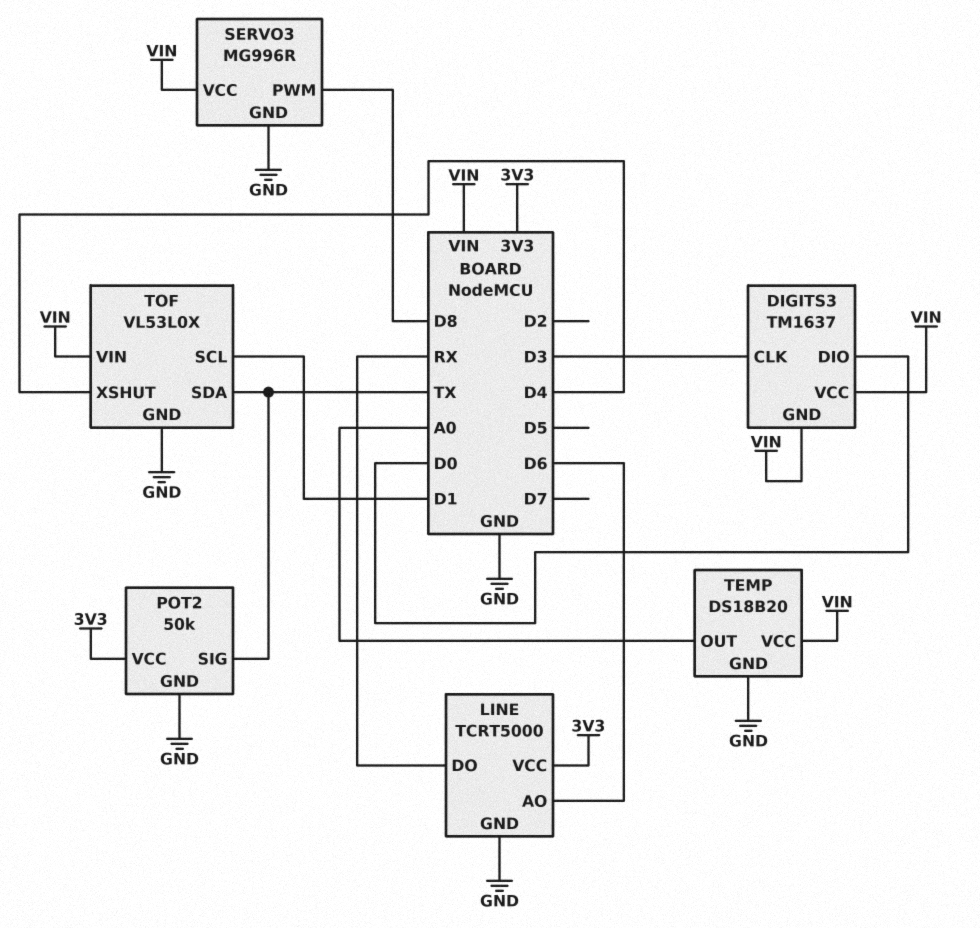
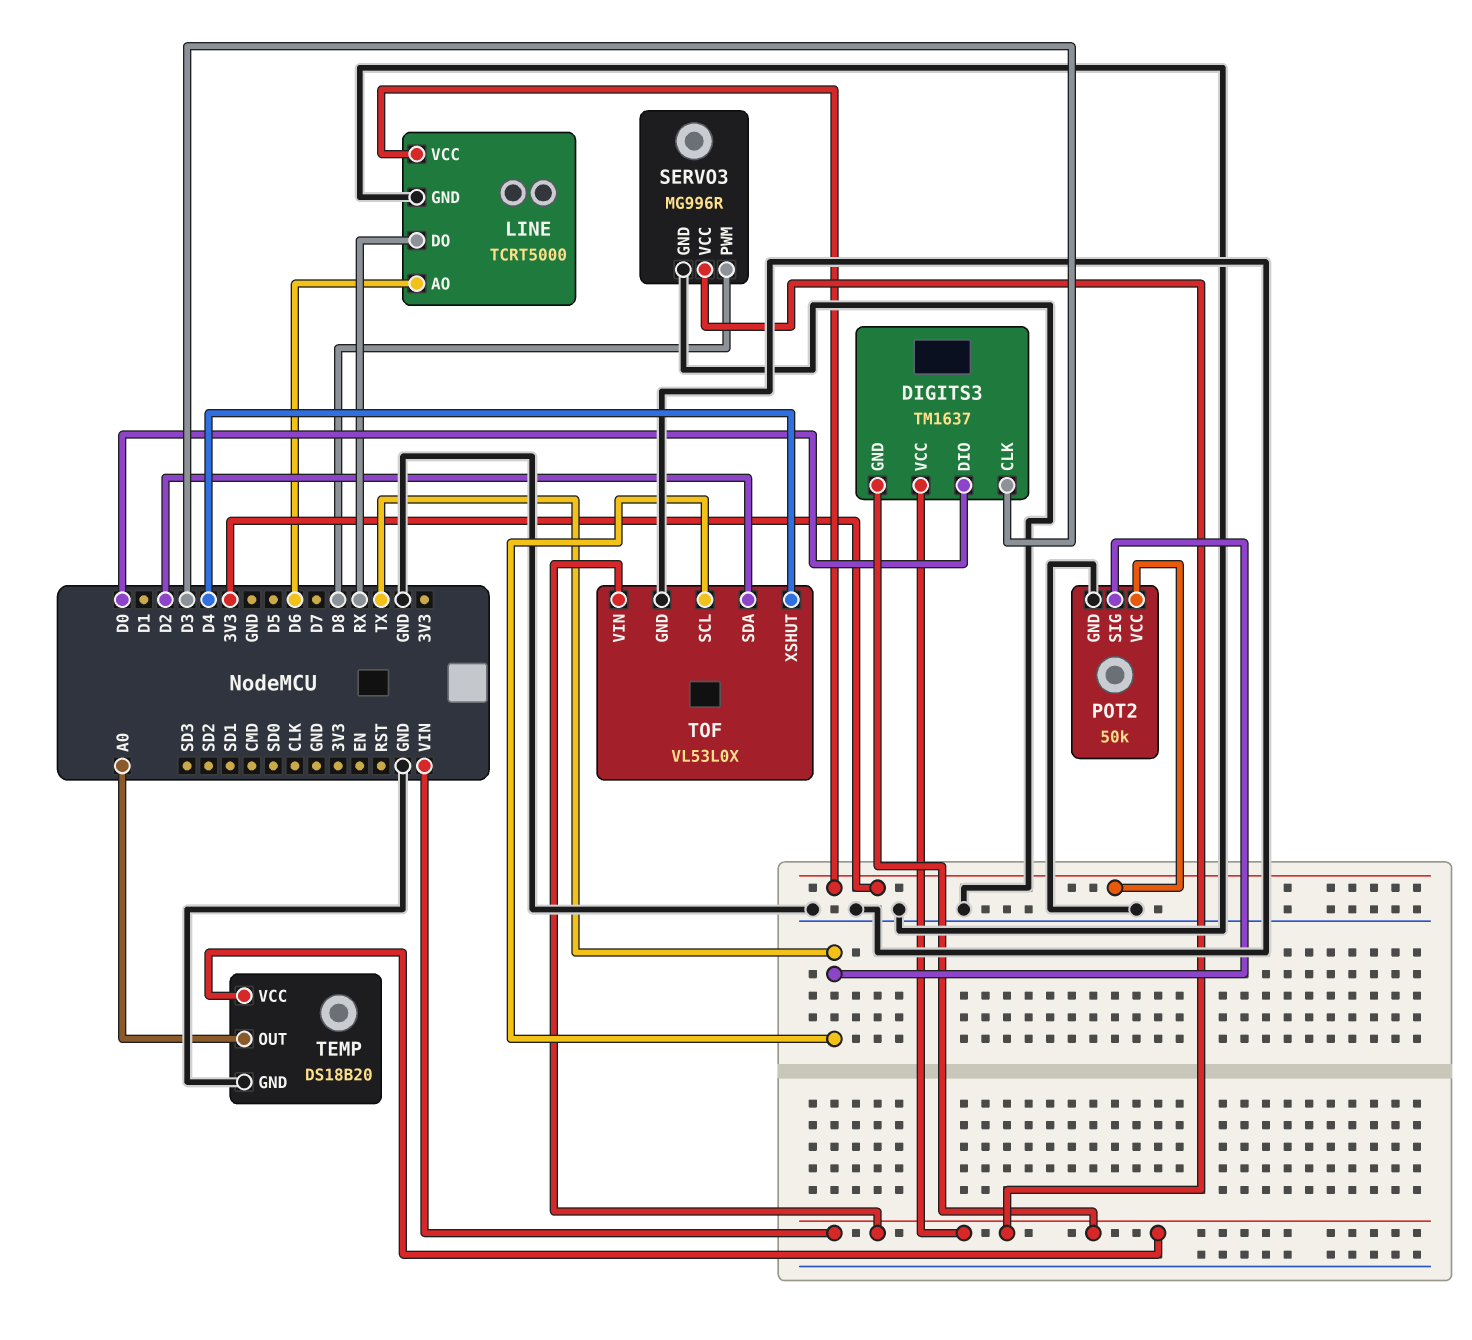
TOF pin SCL: D1 -> TX
TOF pin SDA: TX -> D2

